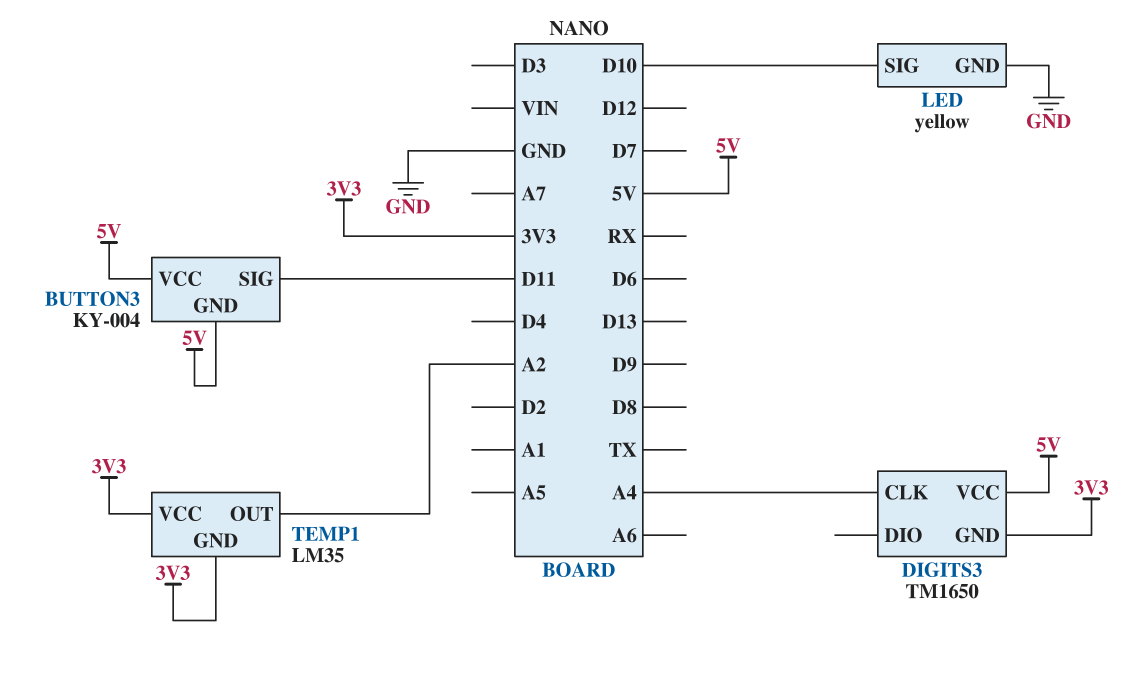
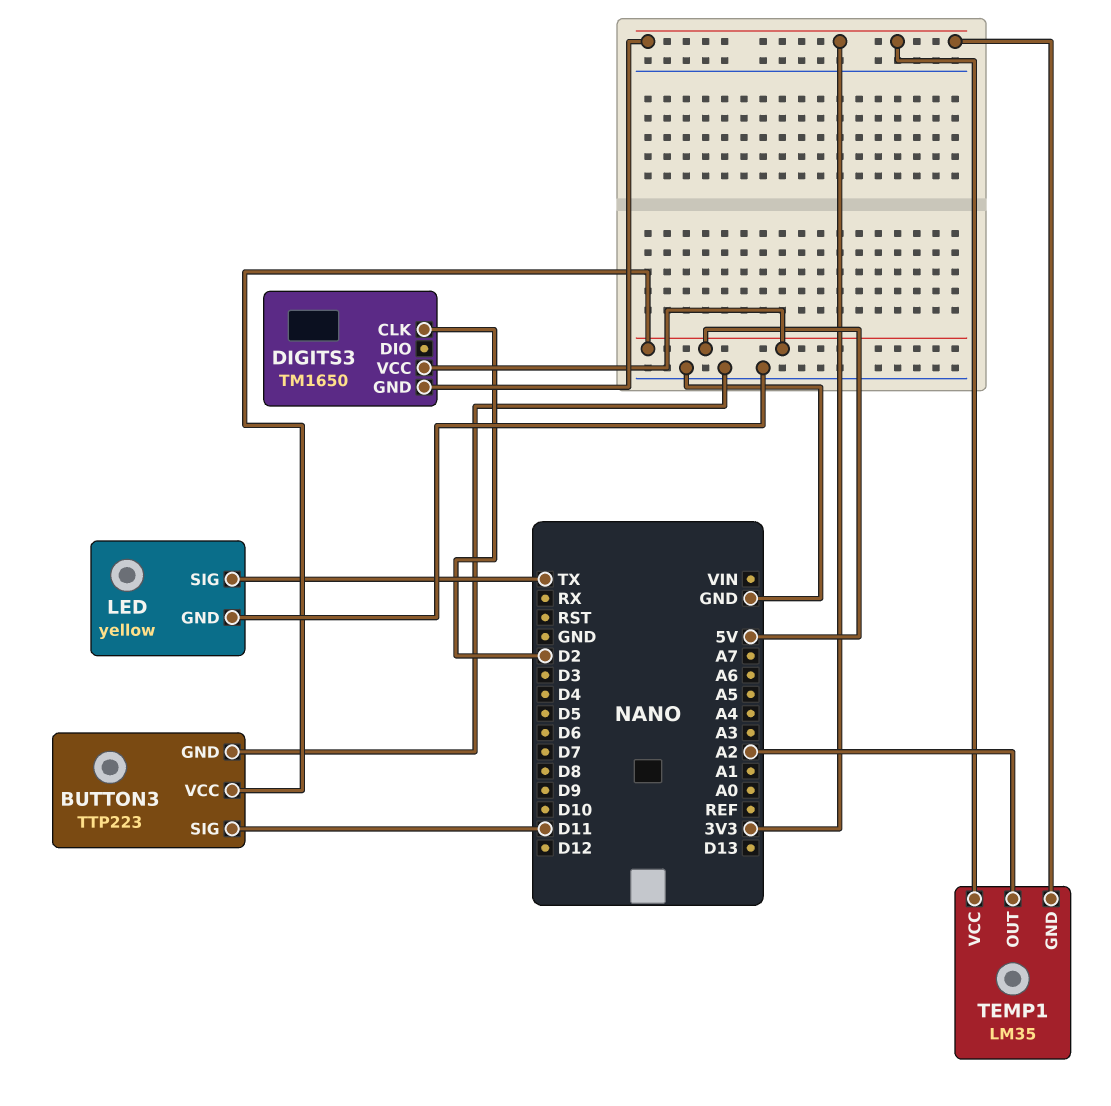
BUTTON3: KY-004 -> TTP223
BUTTON3 pin GND: 5V -> GND
DIGITS3 pin CLK: A4 -> D2
LED pin SIG: D10 -> TX

